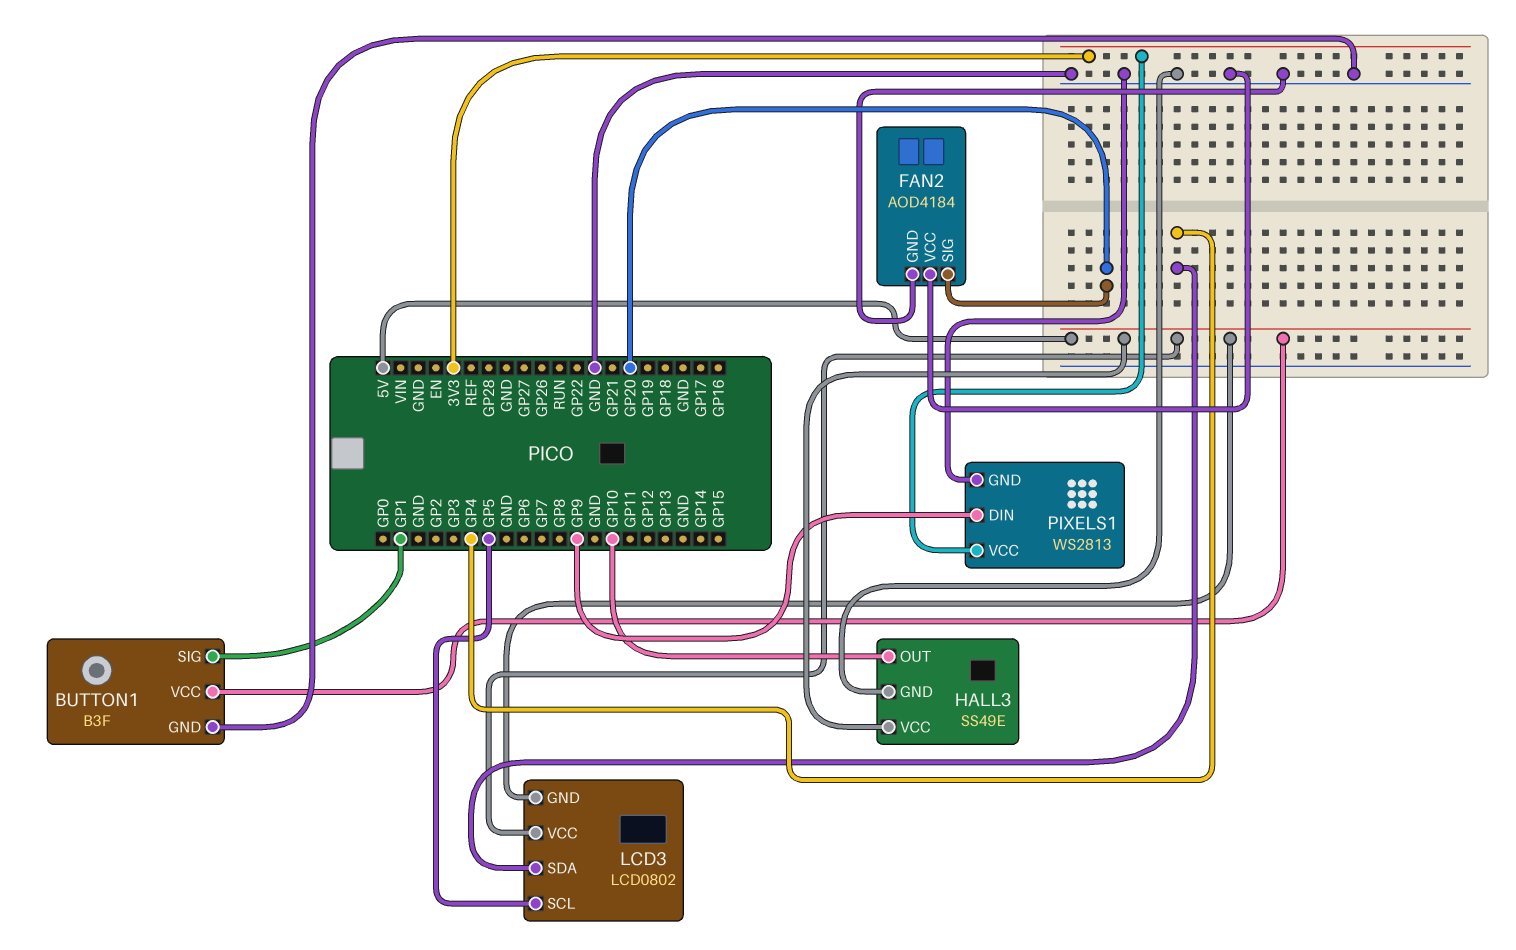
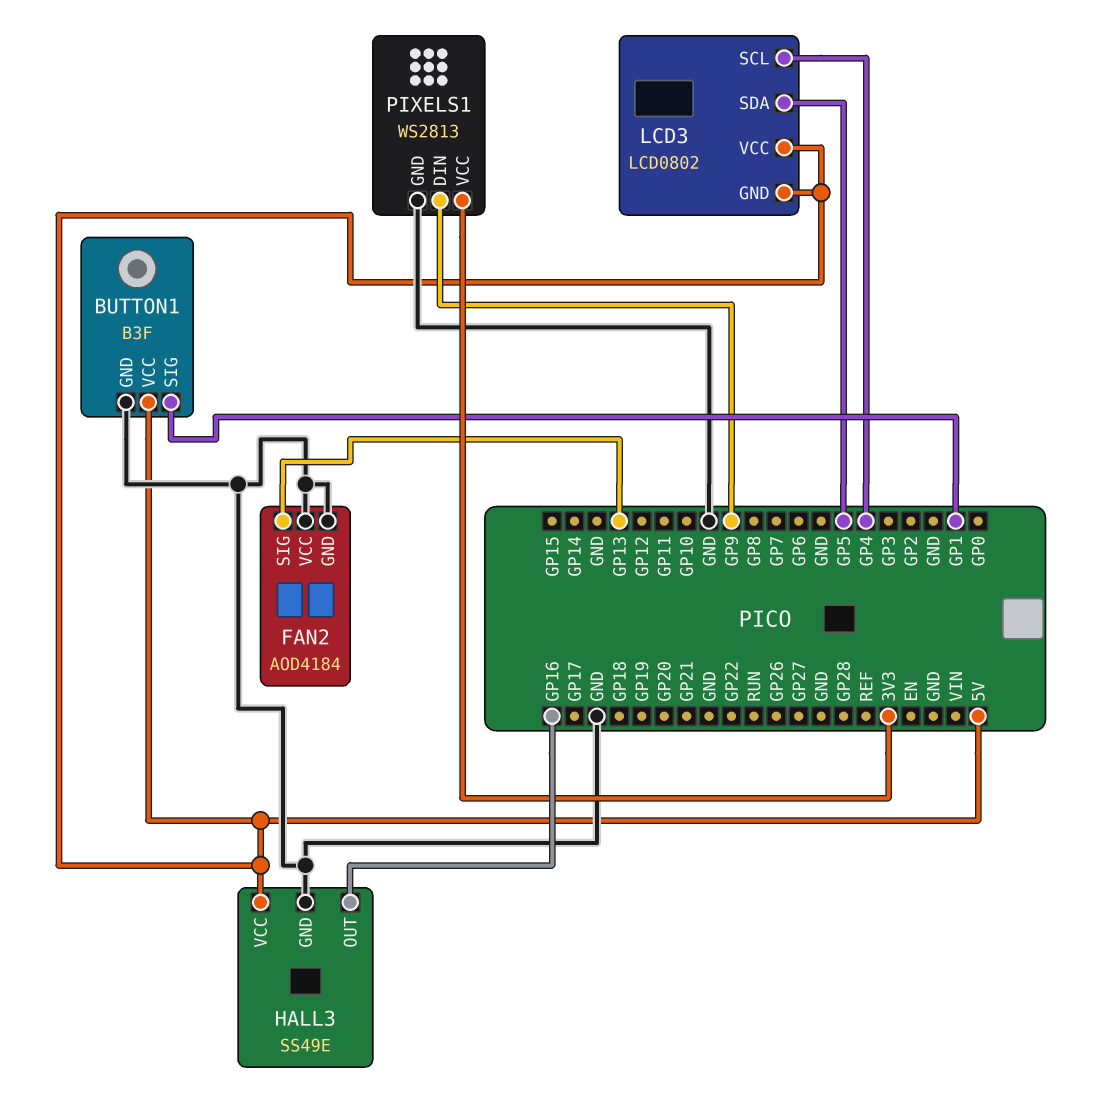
FAN2 pin SIG: GP20 -> GP13
HALL3 pin OUT: GP10 -> GP16
LCD3 pin SCL: GP5 -> GP4
LCD3 pin SDA: GP4 -> GP5

